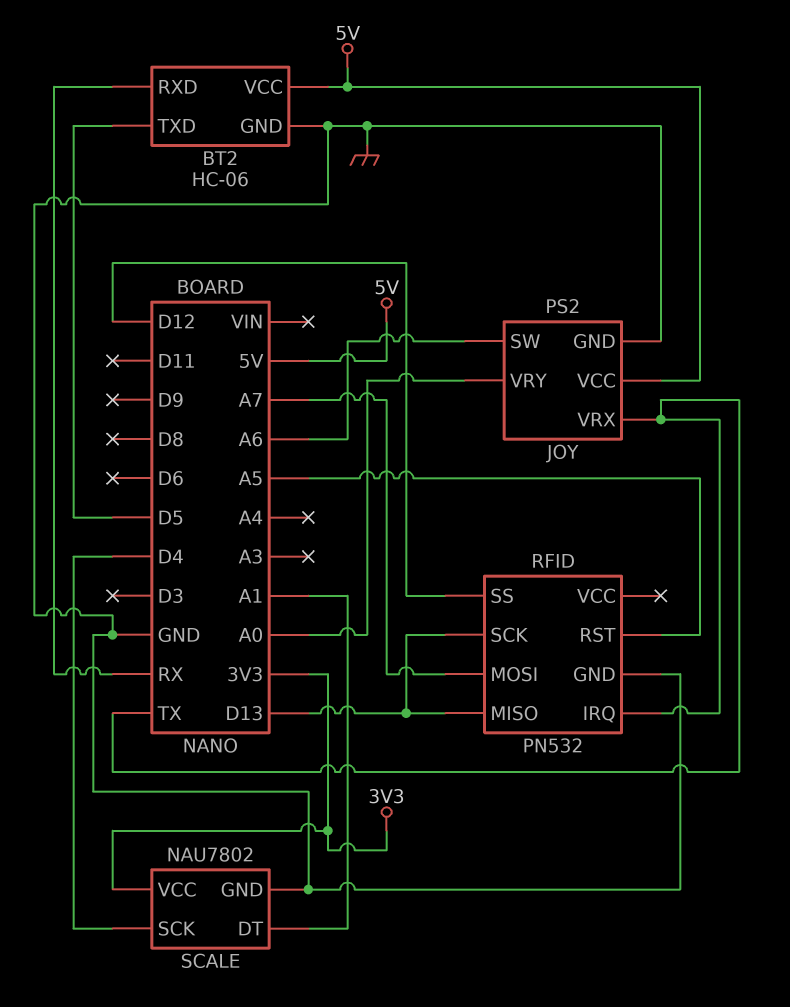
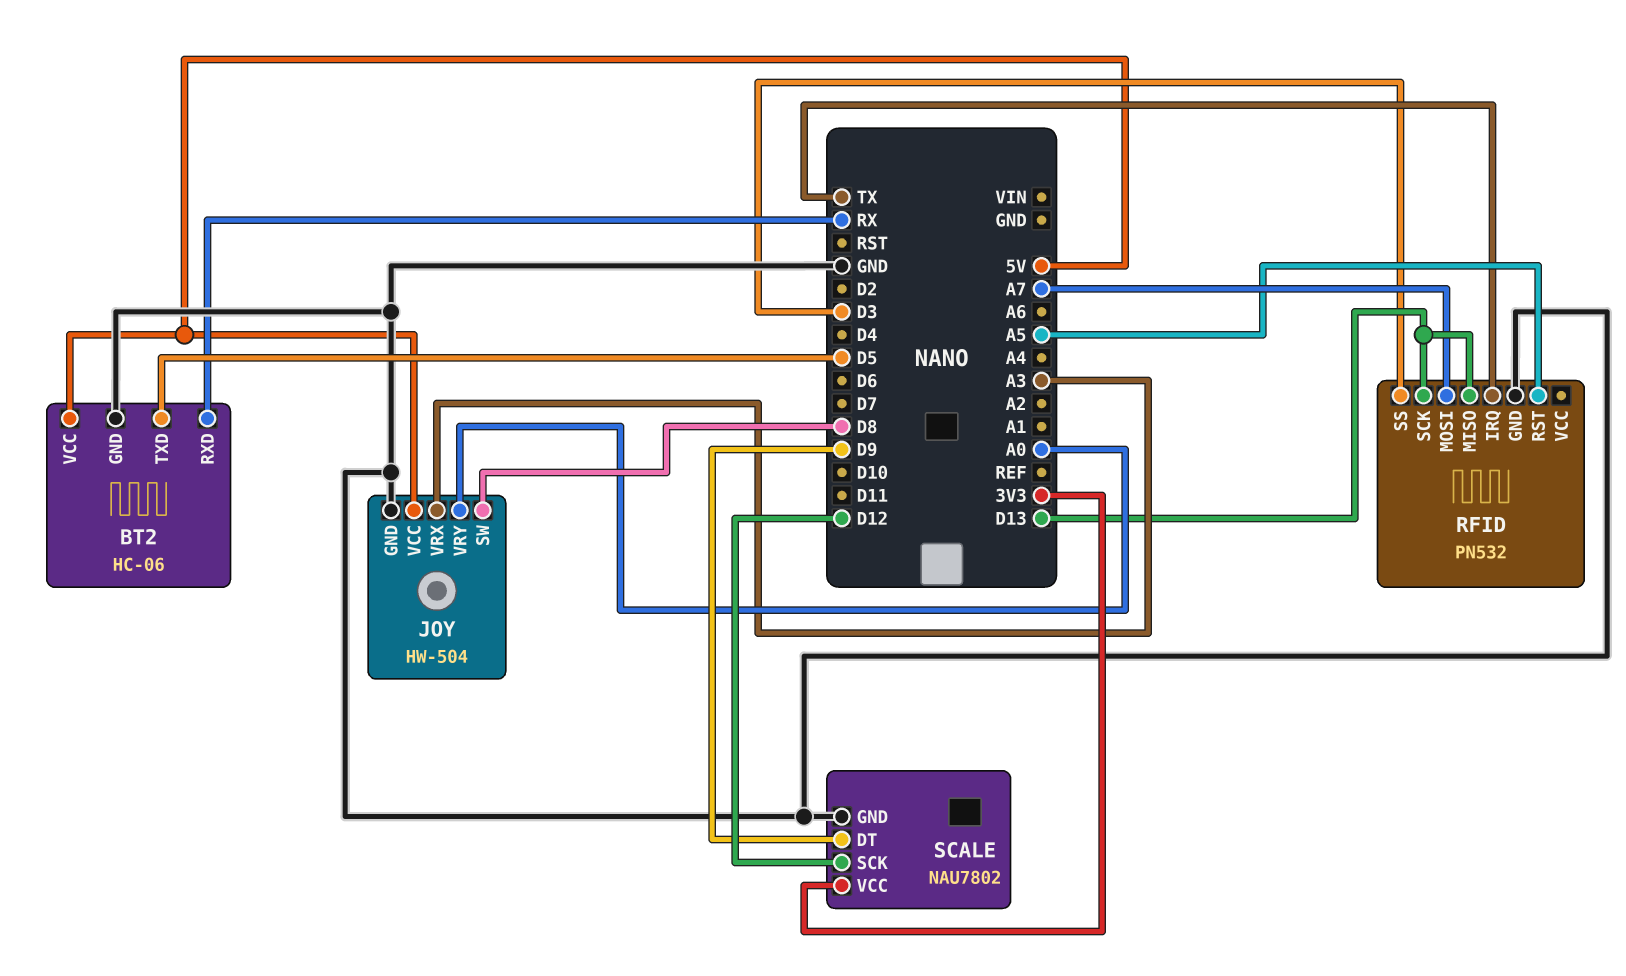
JOY: PS2 -> HW-504
JOY pin SW: A6 -> D8
JOY pin VRX: TX -> A3
RFID pin SS: D12 -> D3
SCALE pin DT: A1 -> D9
SCALE pin SCK: D4 -> D12

